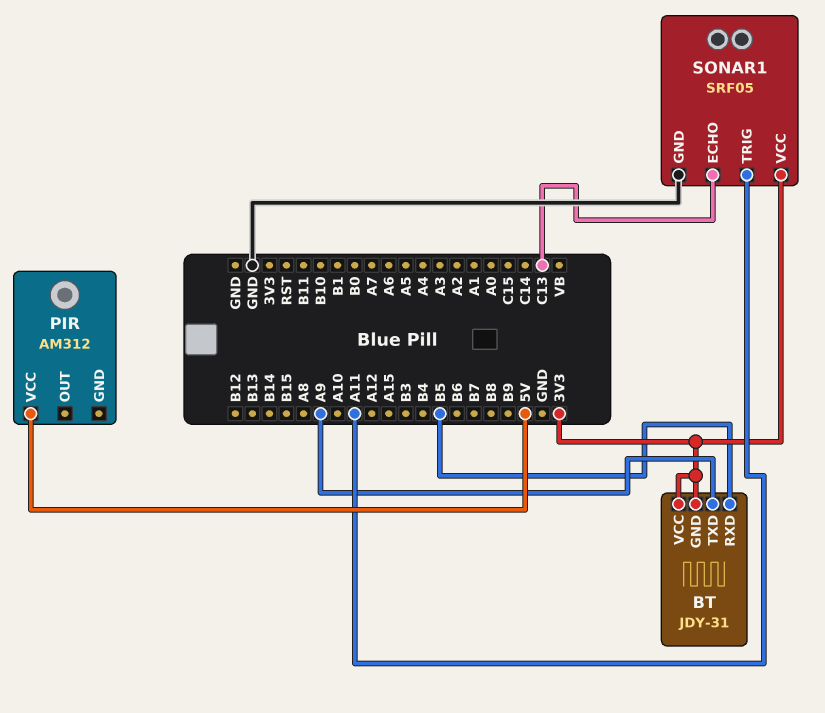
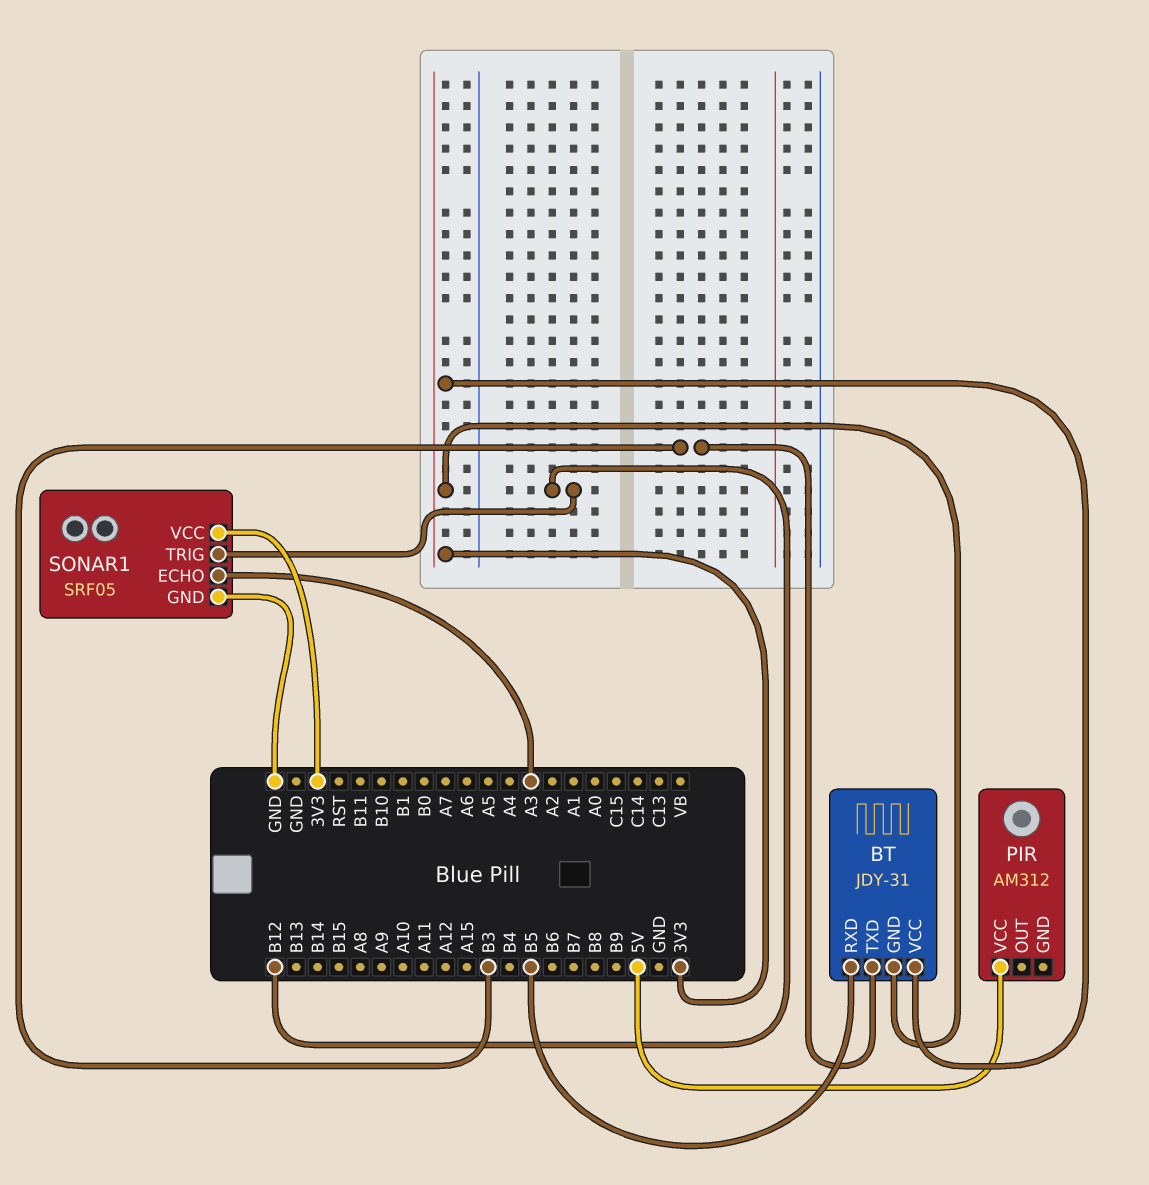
BT pin TXD: A9 -> B3
SONAR1 pin ECHO: C13 -> A3
SONAR1 pin TRIG: A11 -> B12

